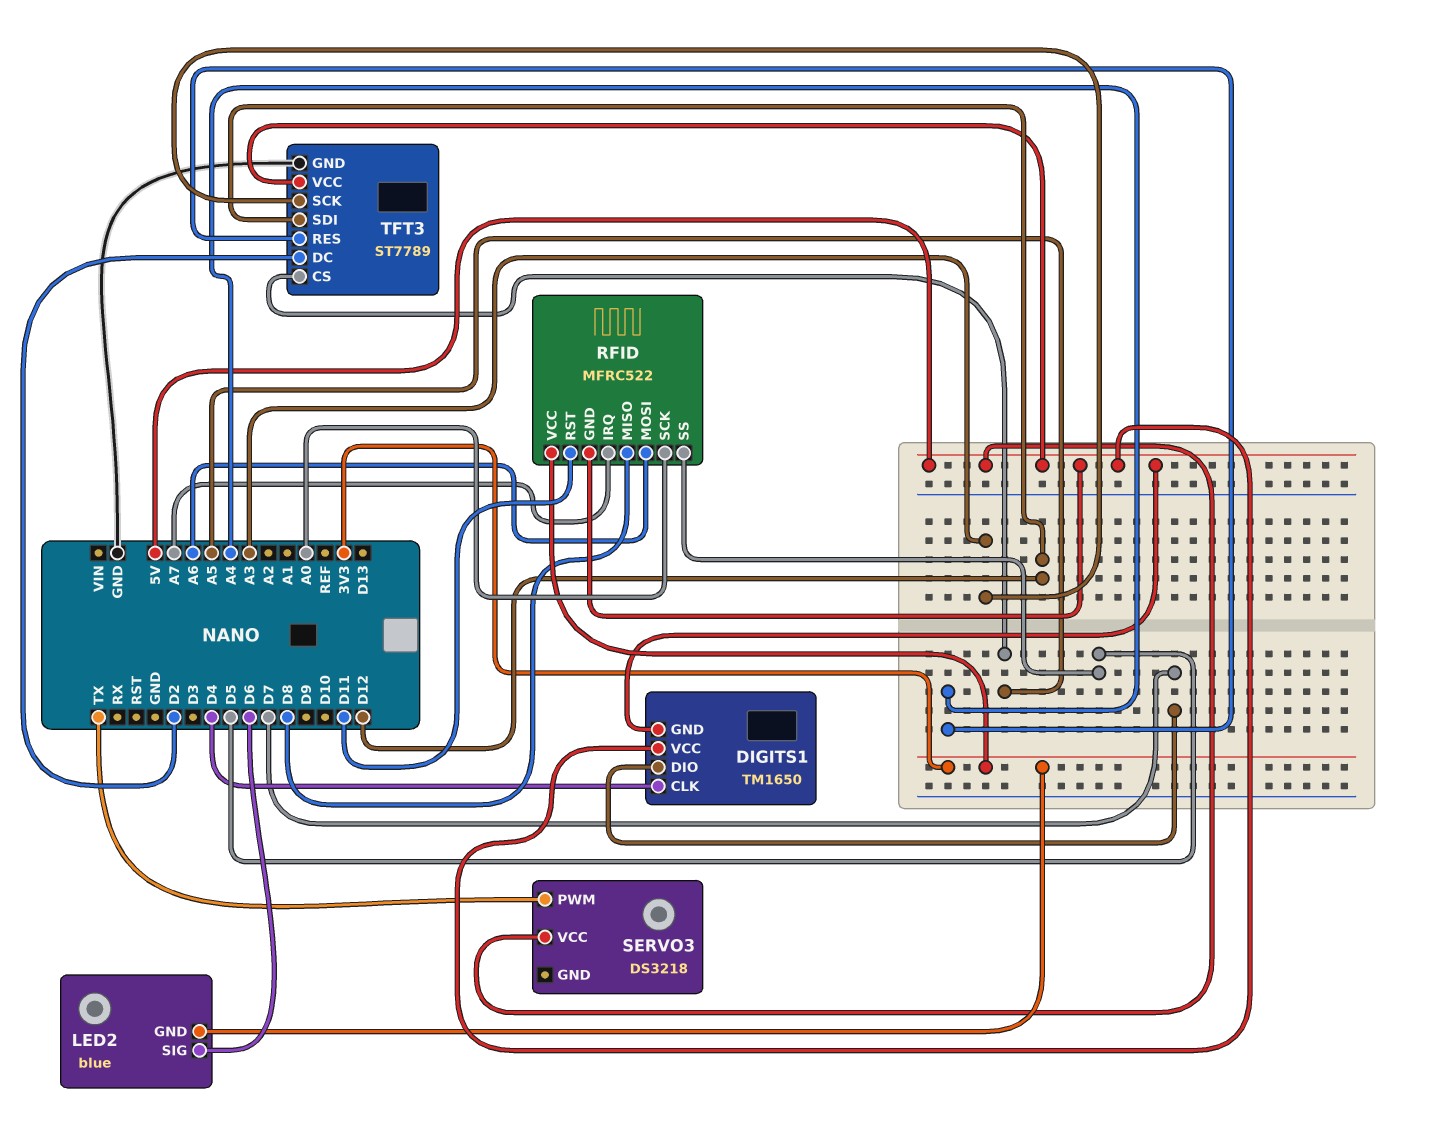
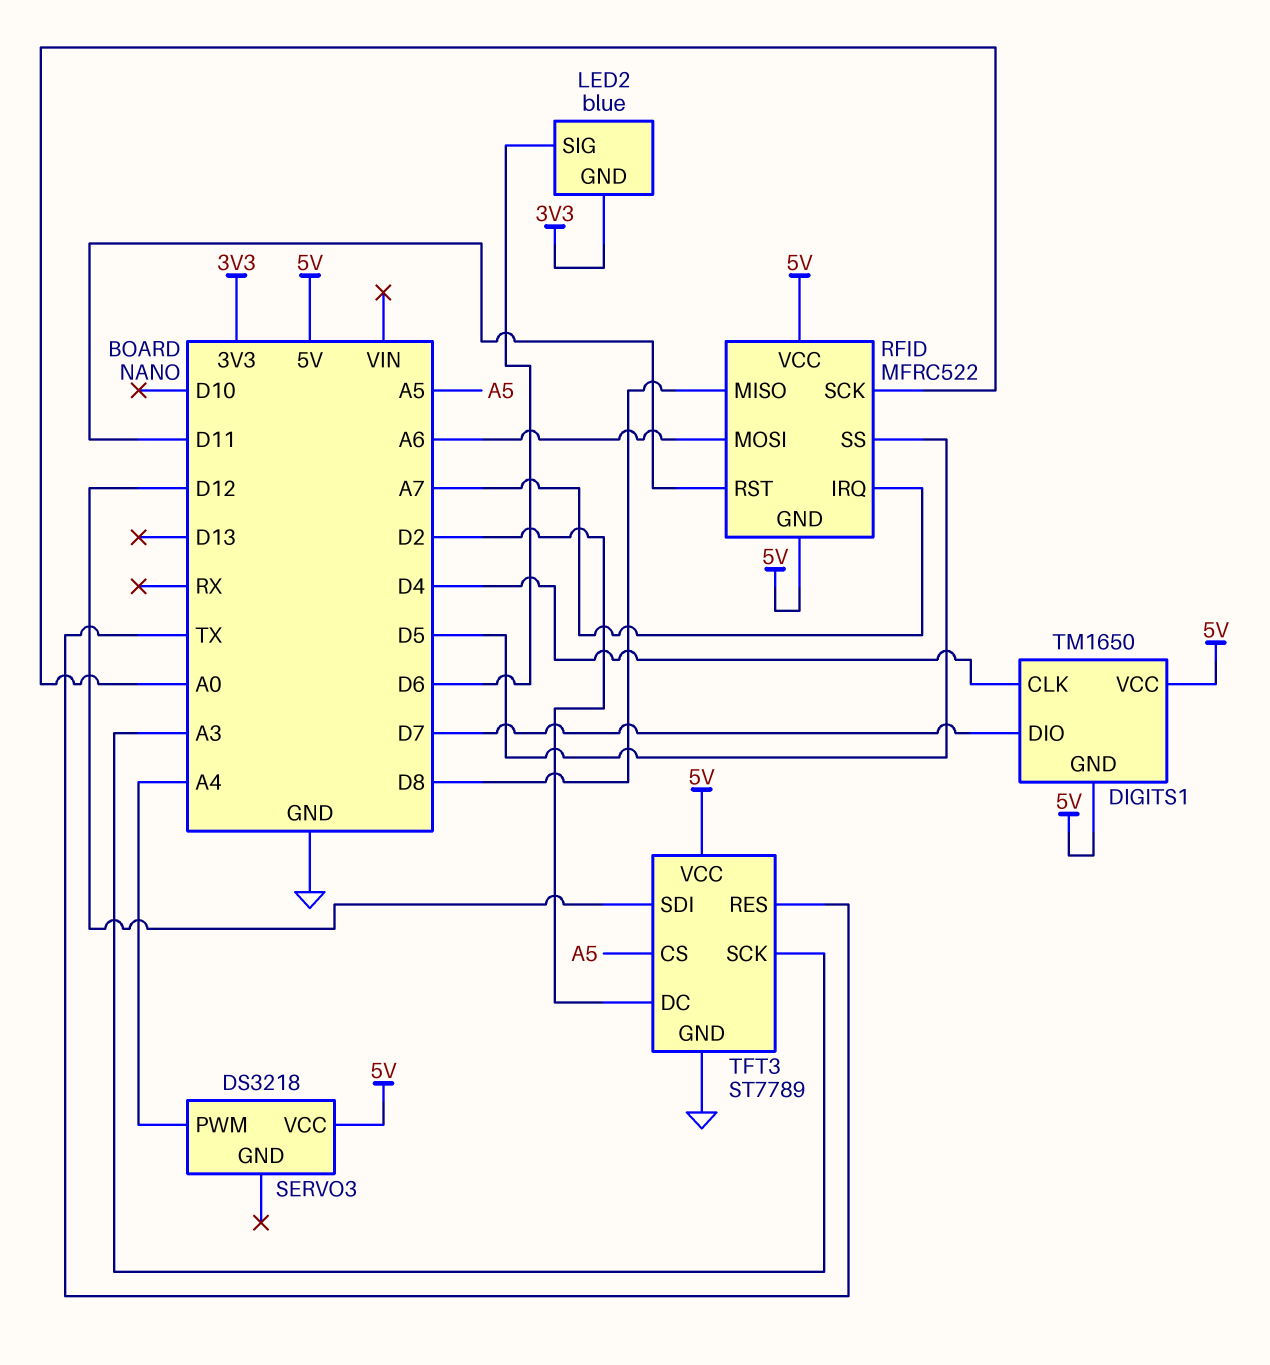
RFID pin VCC: 3V3 -> 5V
SERVO3 pin PWM: TX -> A4
TFT3 pin RES: A4 -> TX

